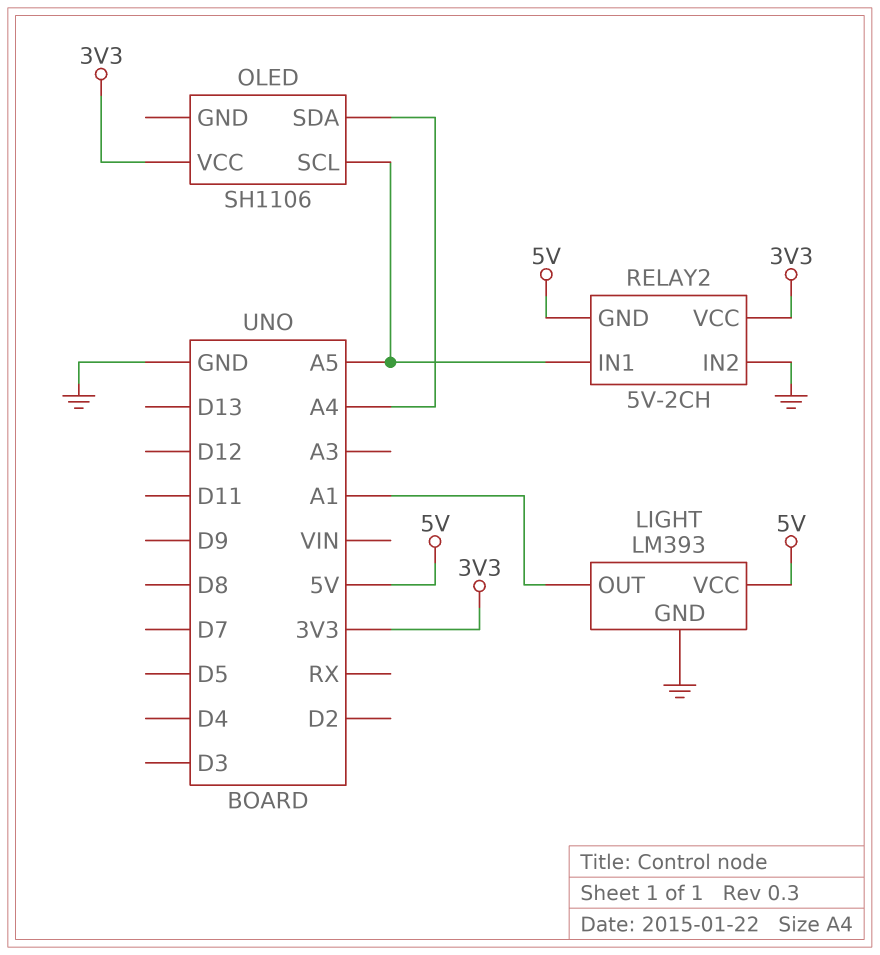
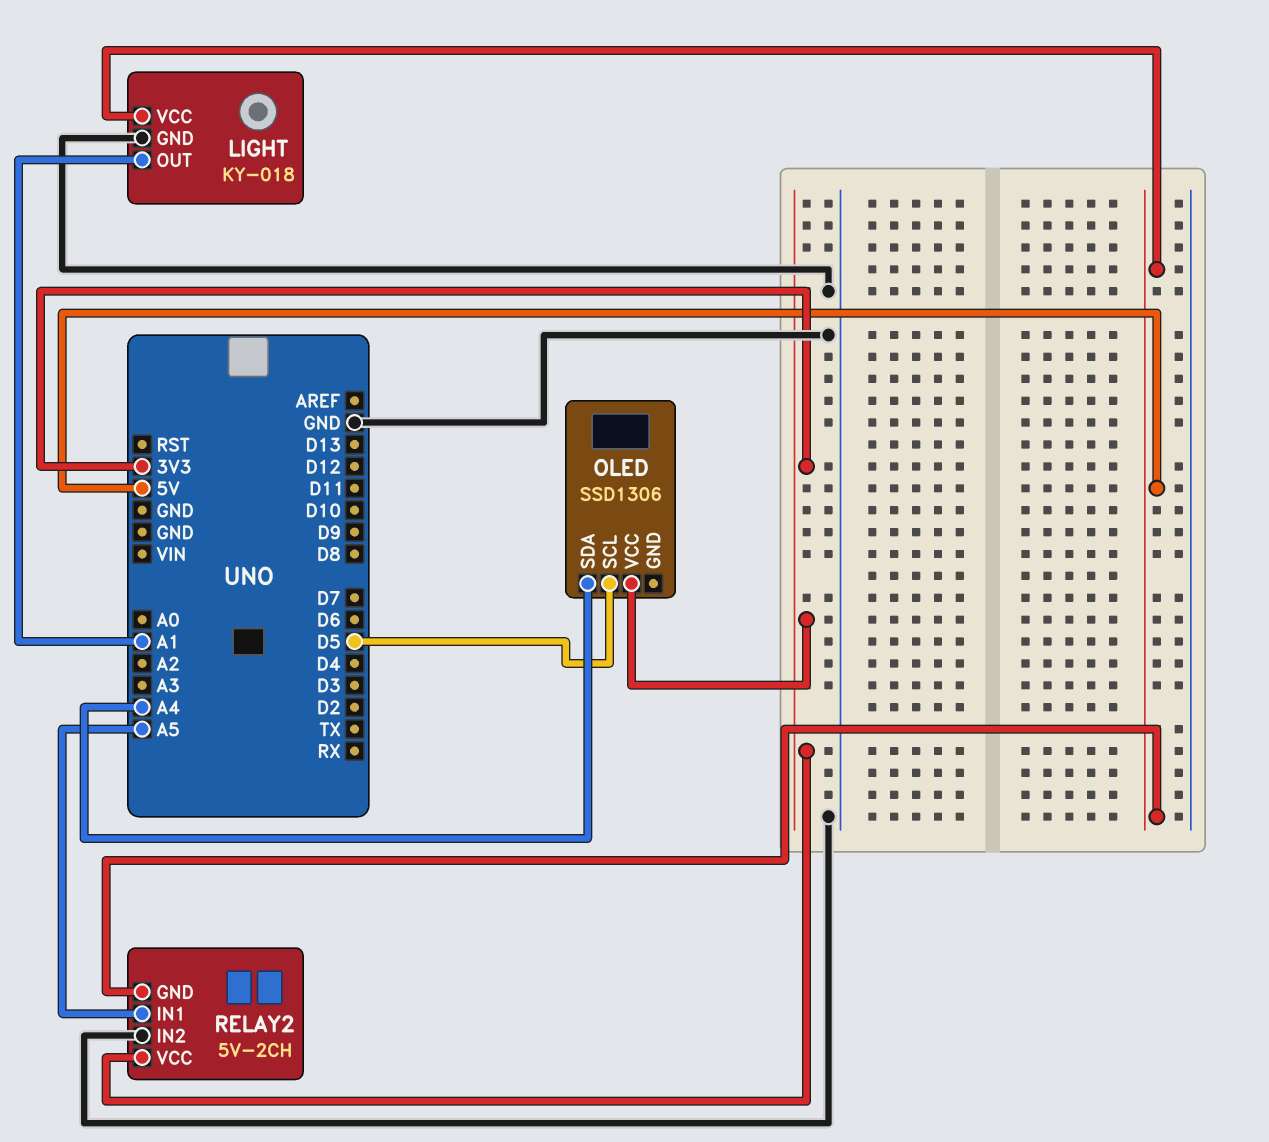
LIGHT: LM393 -> KY-018
OLED: SH1106 -> SSD1306
OLED pin SCL: A5 -> D5

